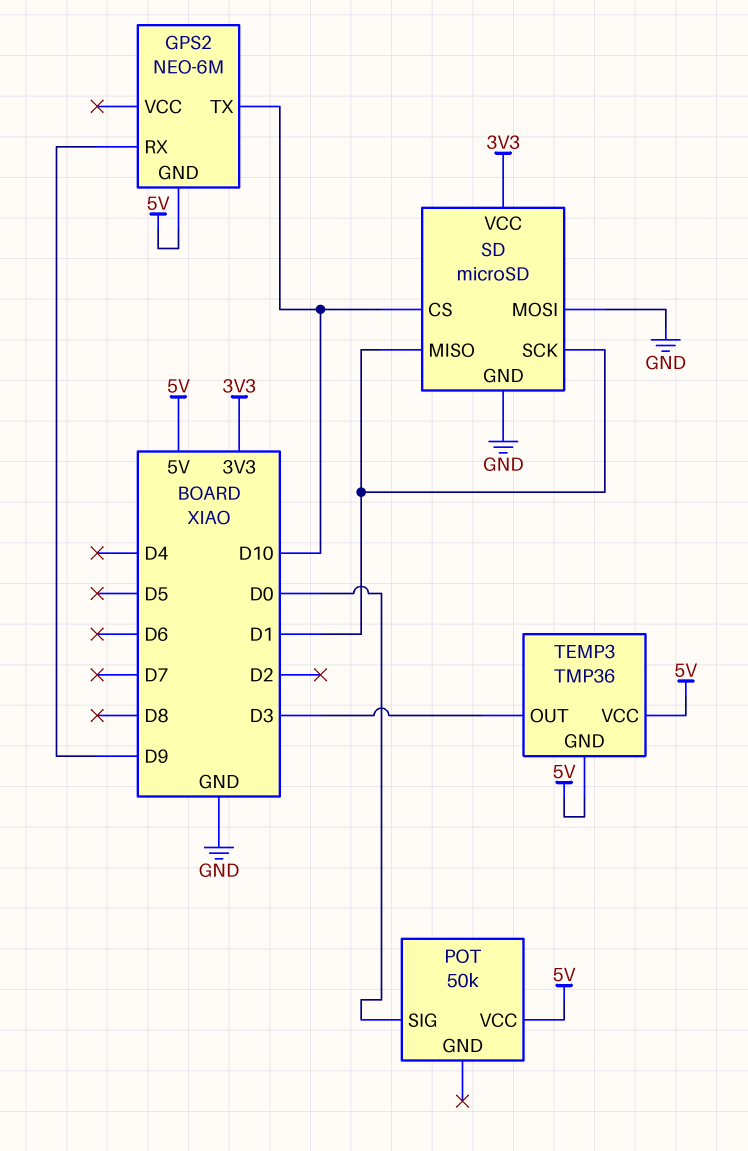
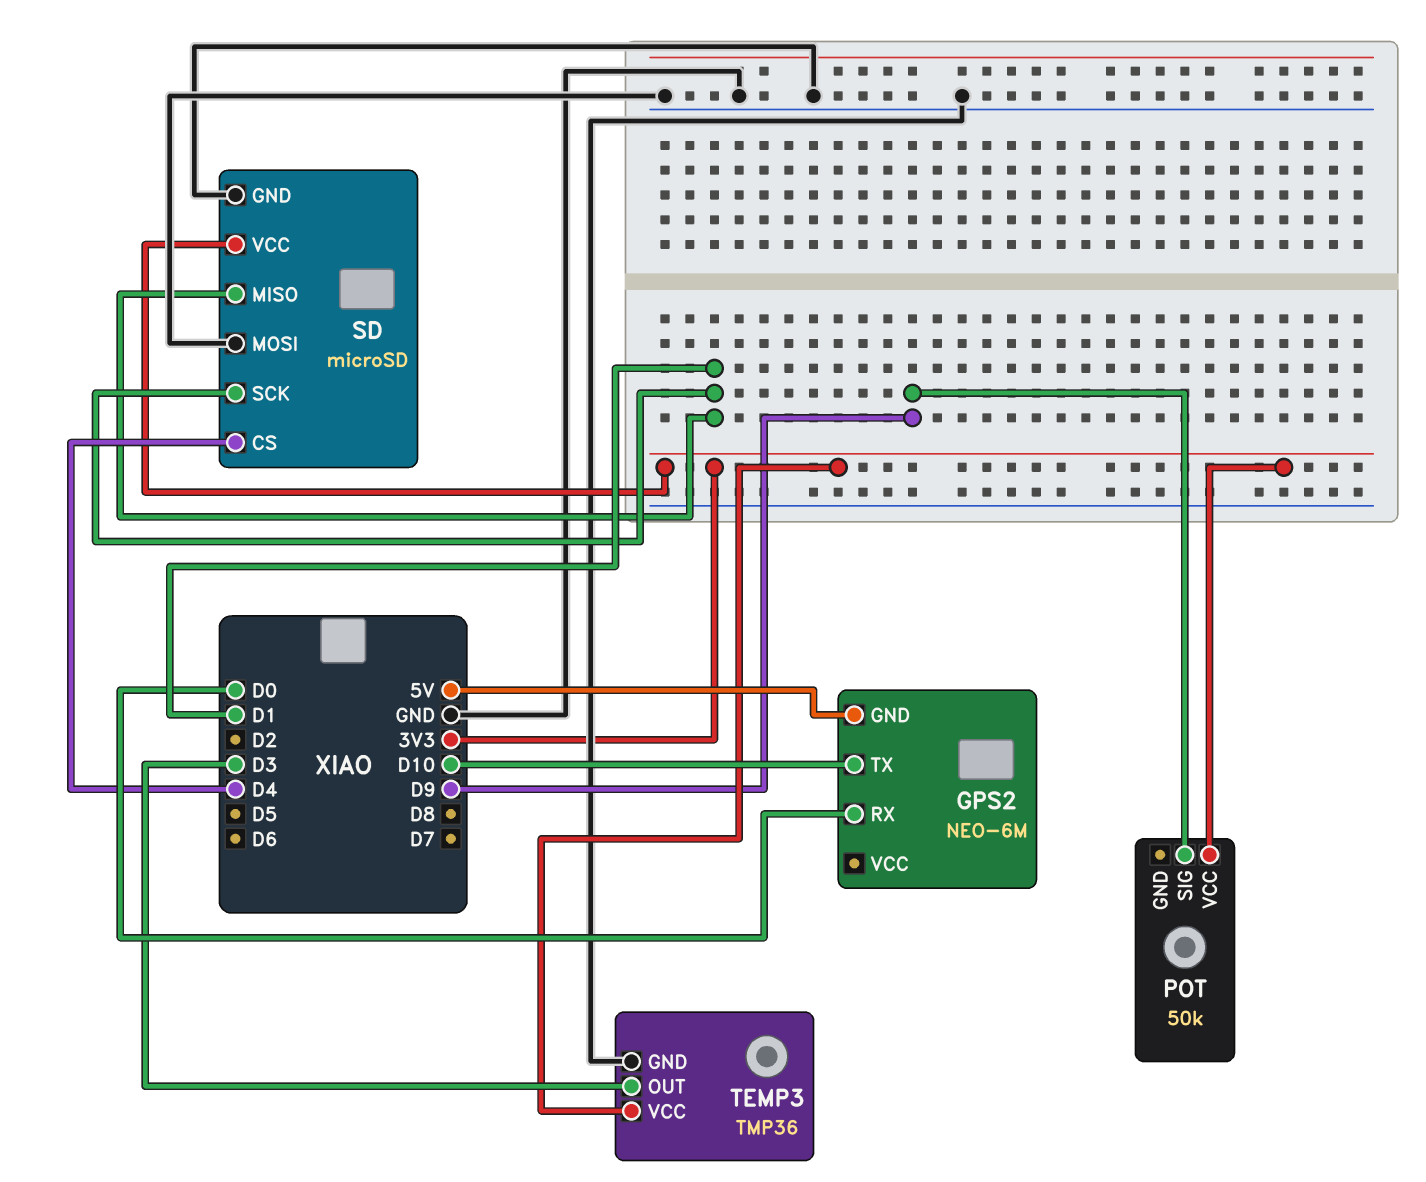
GPS2 pin RX: D9 -> D0
POT pin SIG: D0 -> D9
POT pin VCC: 5V -> 3V3
SD pin CS: D10 -> D4
TEMP3 pin GND: 5V -> GND
TEMP3 pin VCC: 5V -> 3V3

